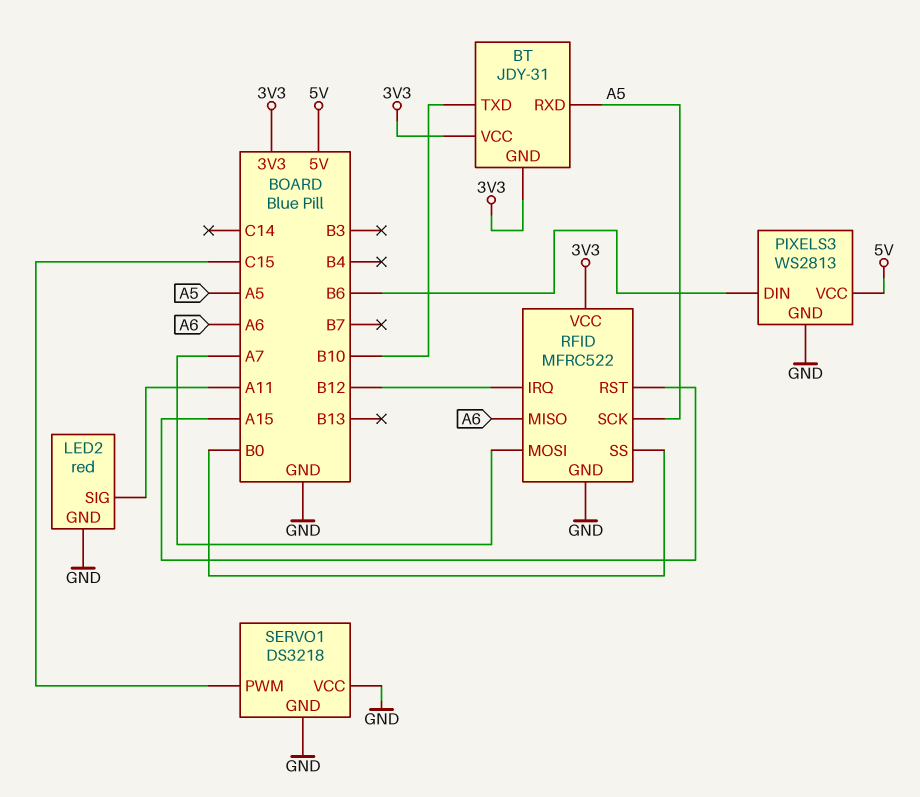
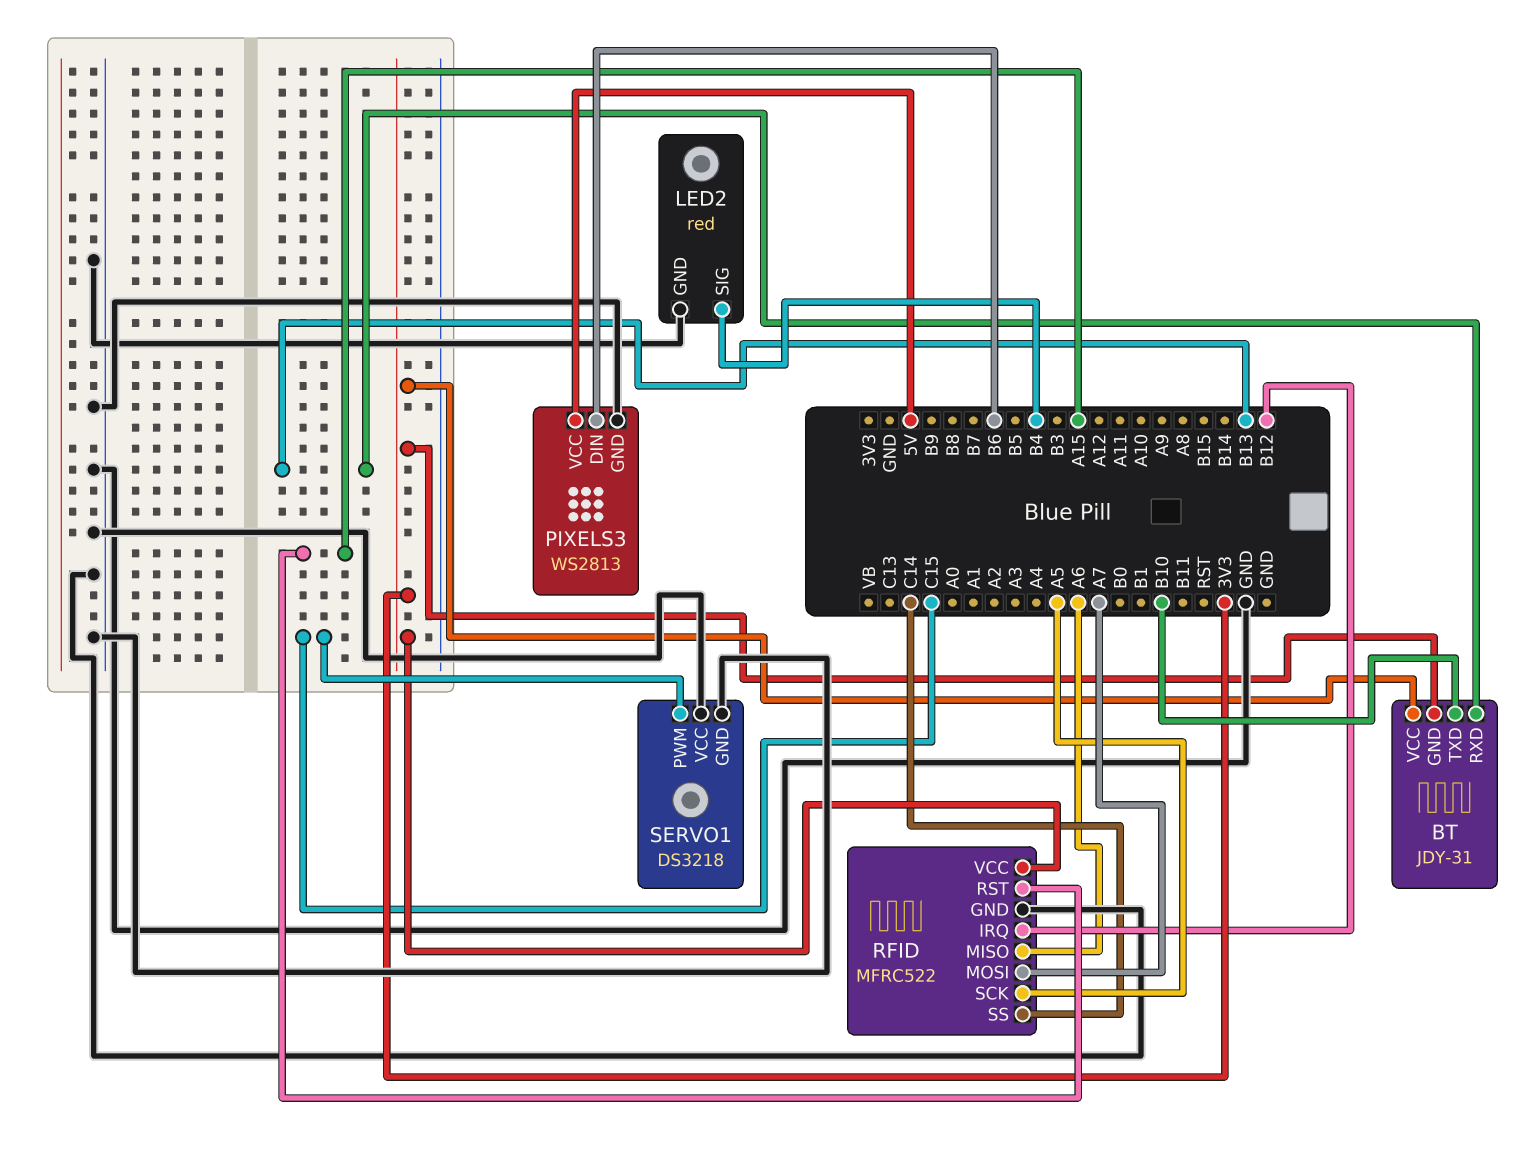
BT pin RXD: A5 -> B13
LED2 pin SIG: A11 -> B4
RFID pin SS: B0 -> C14

